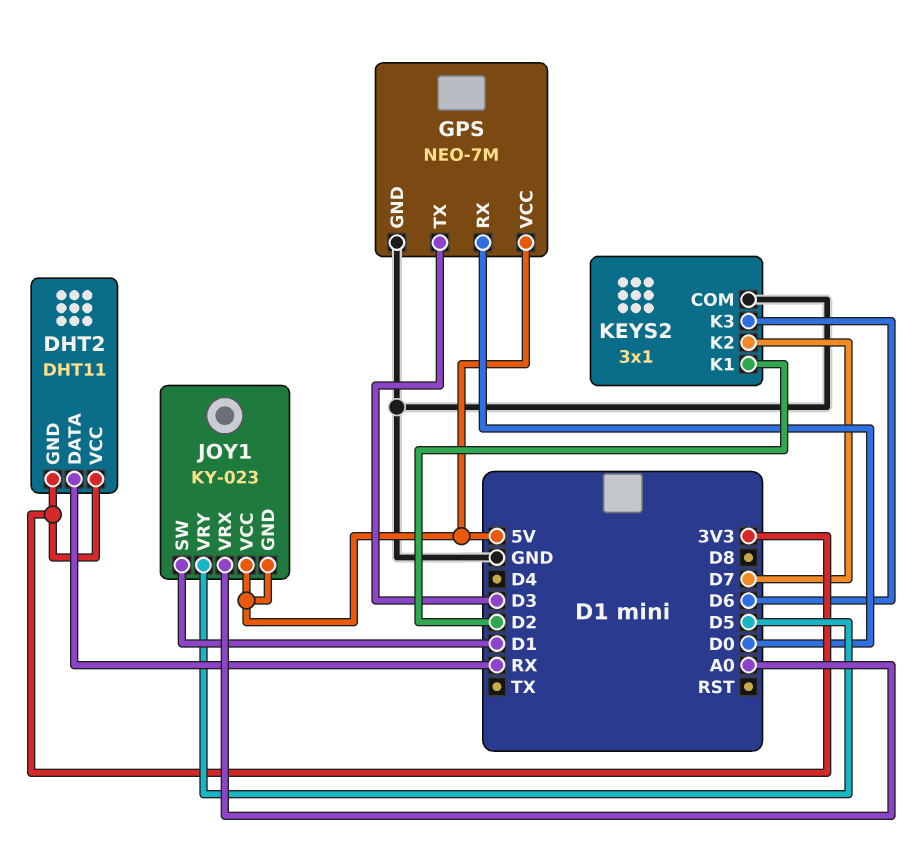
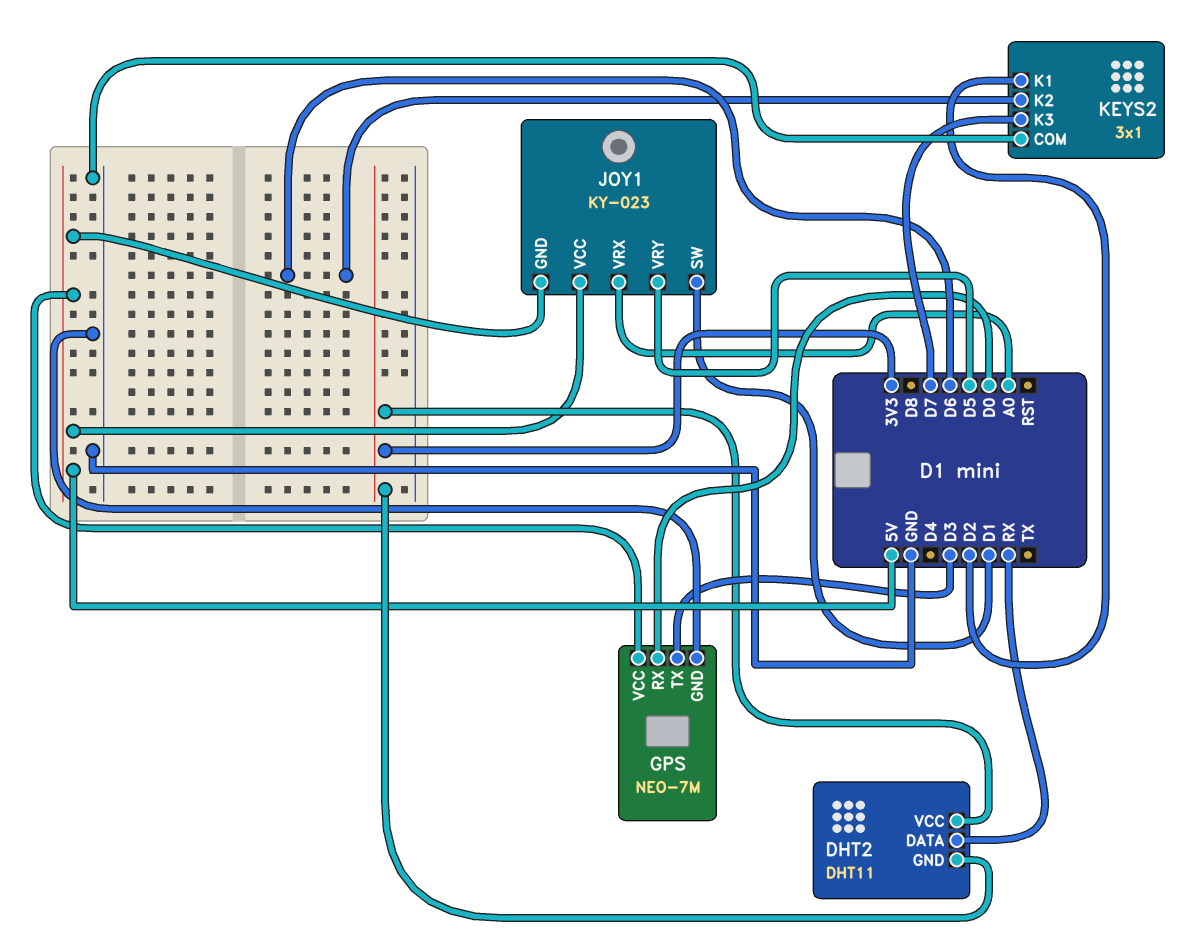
KEYS2 pin K2: D7 -> D6
KEYS2 pin K3: D6 -> D7

